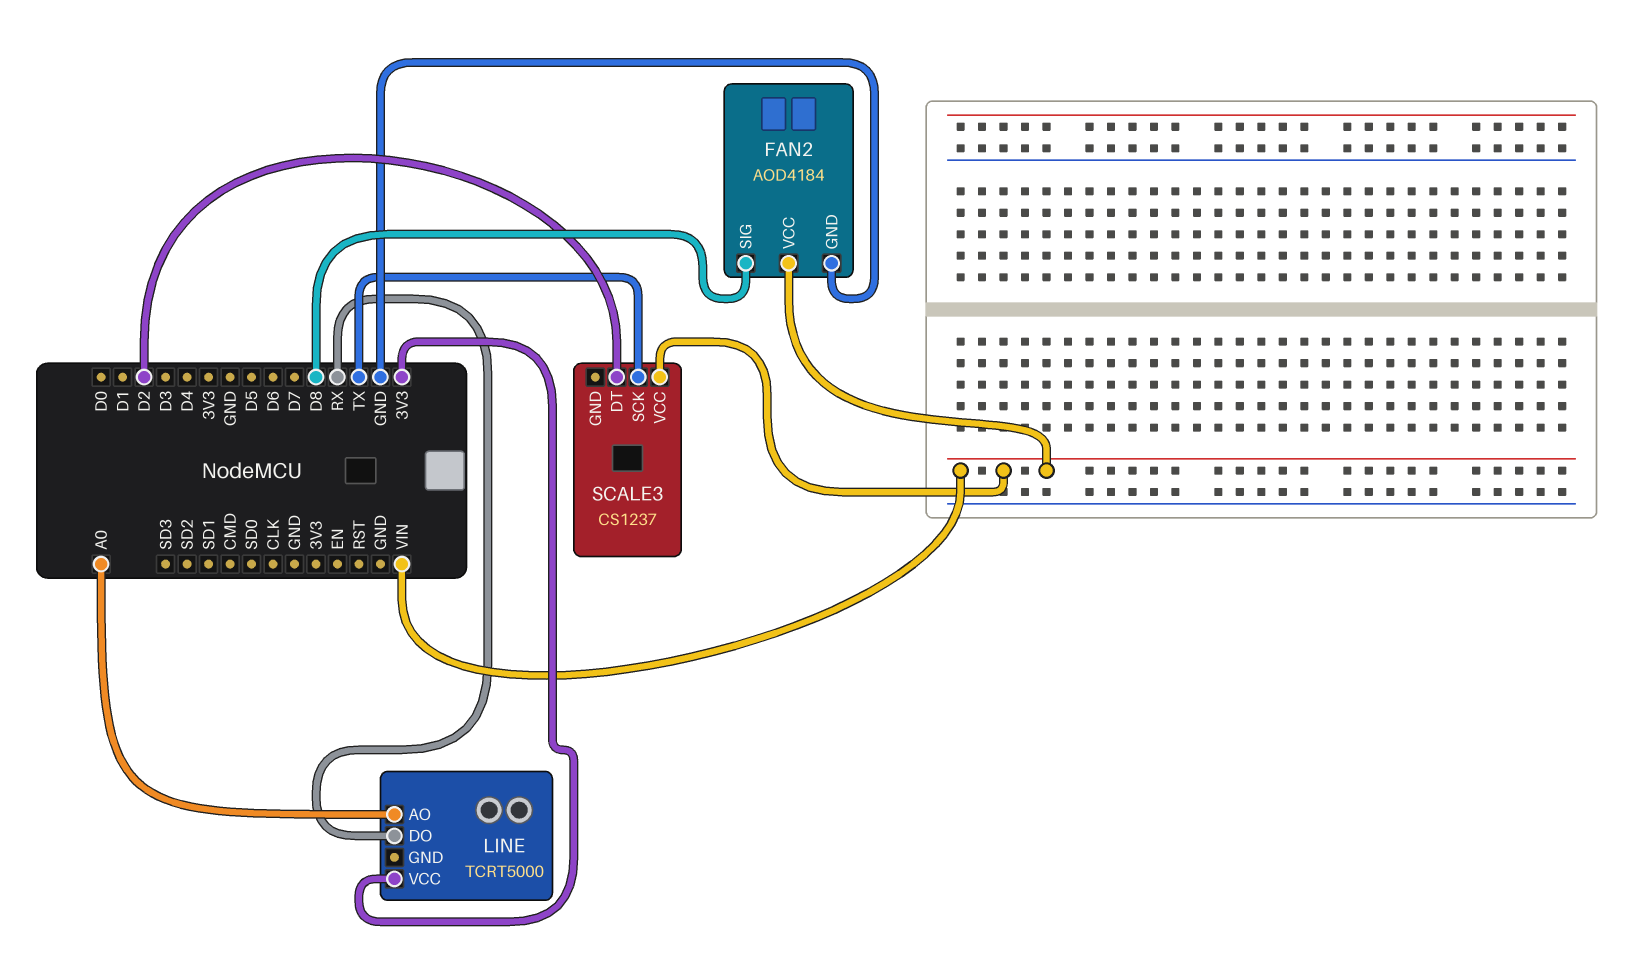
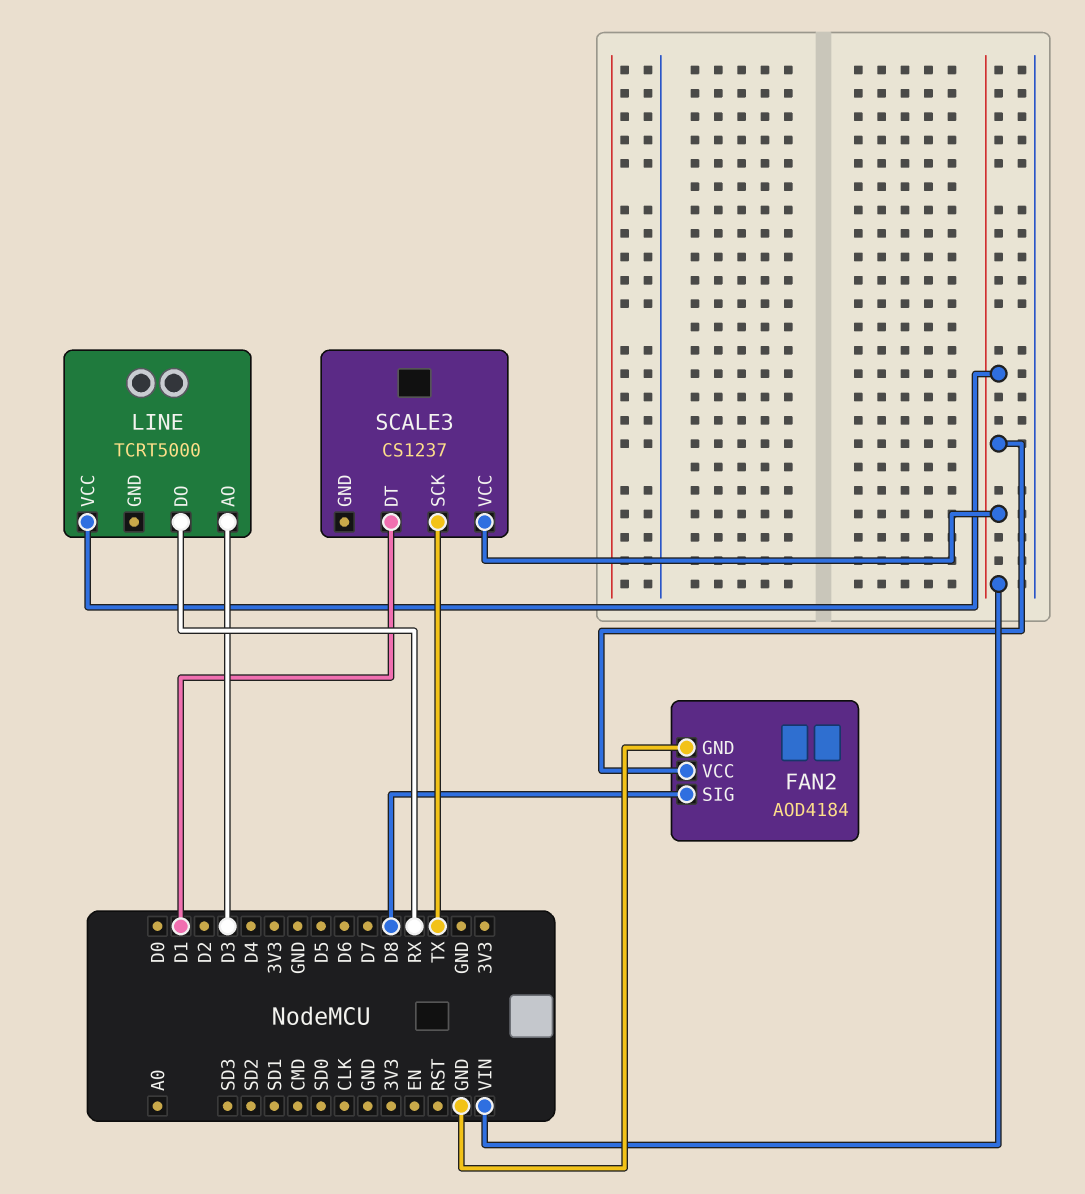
LINE pin AO: A0 -> D3
LINE pin VCC: 3V3 -> VIN
SCALE3 pin DT: D2 -> D1

